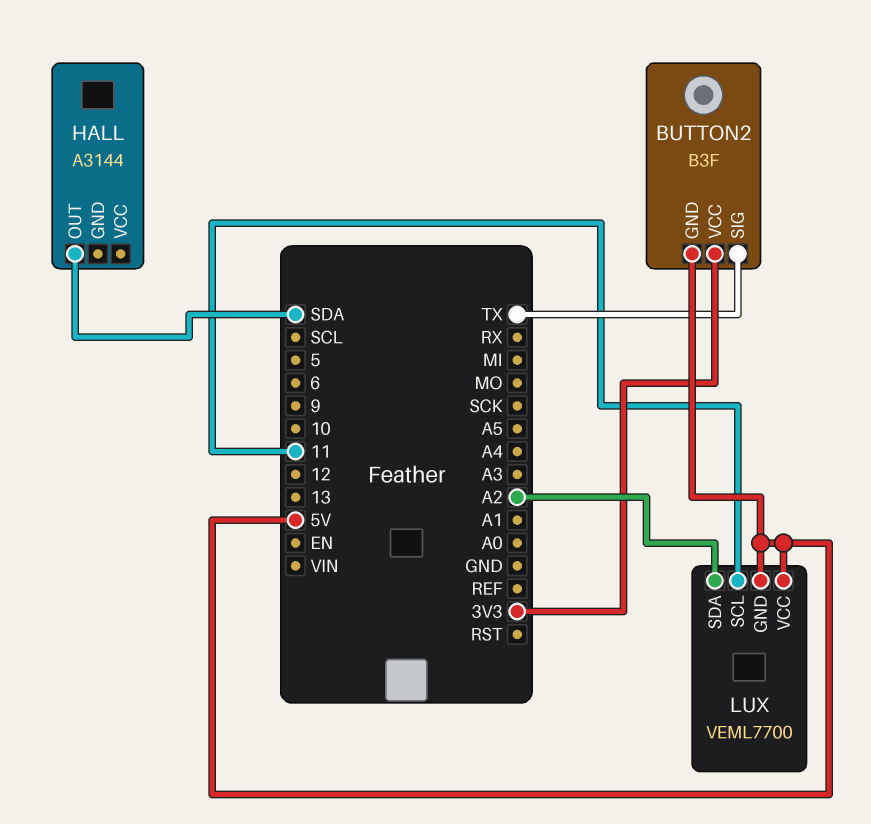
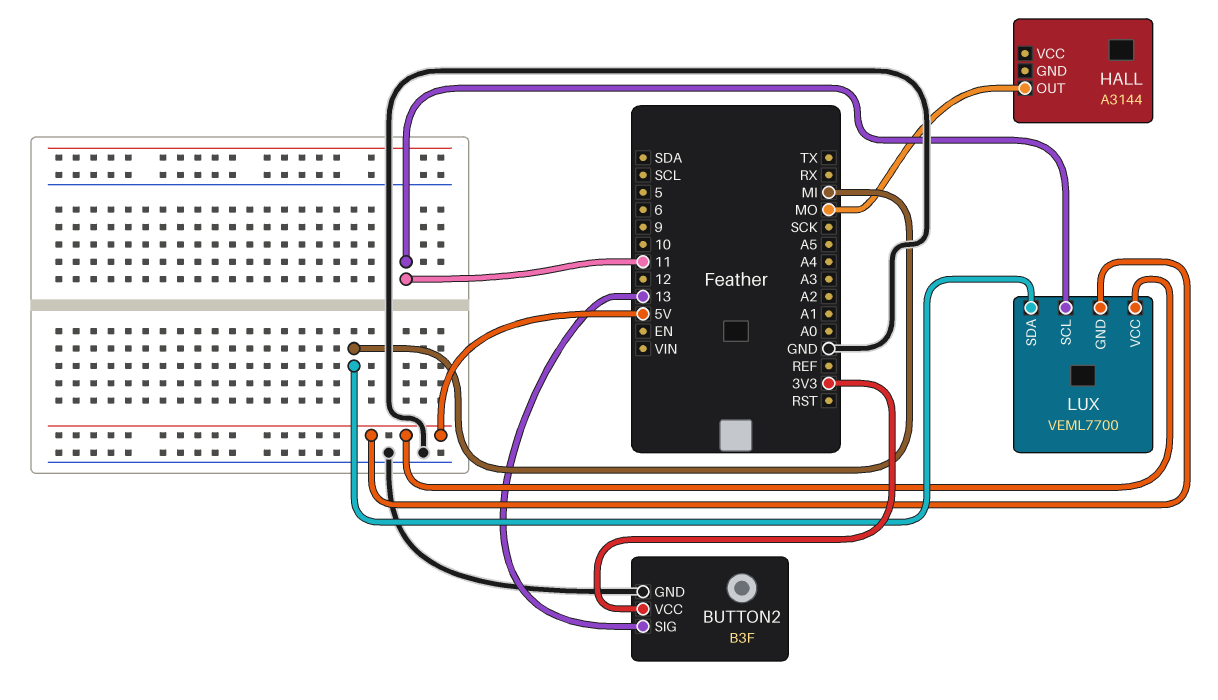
BUTTON2 pin GND: 5V -> GND
BUTTON2 pin SIG: TX -> 13
HALL pin OUT: SDA -> MO
LUX pin SDA: A2 -> MI

